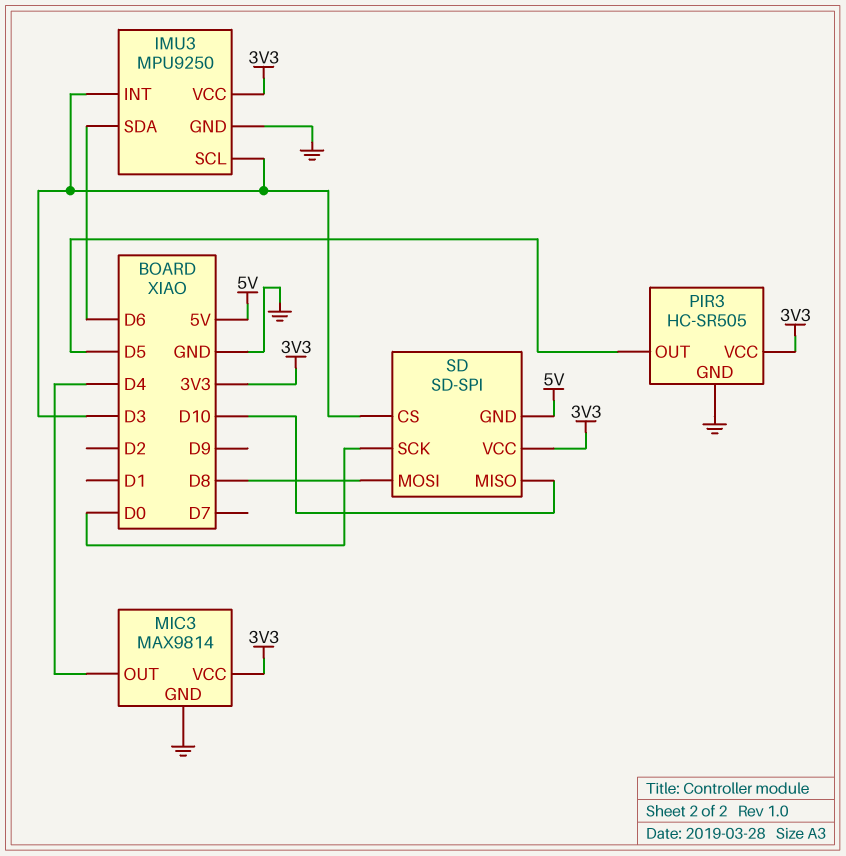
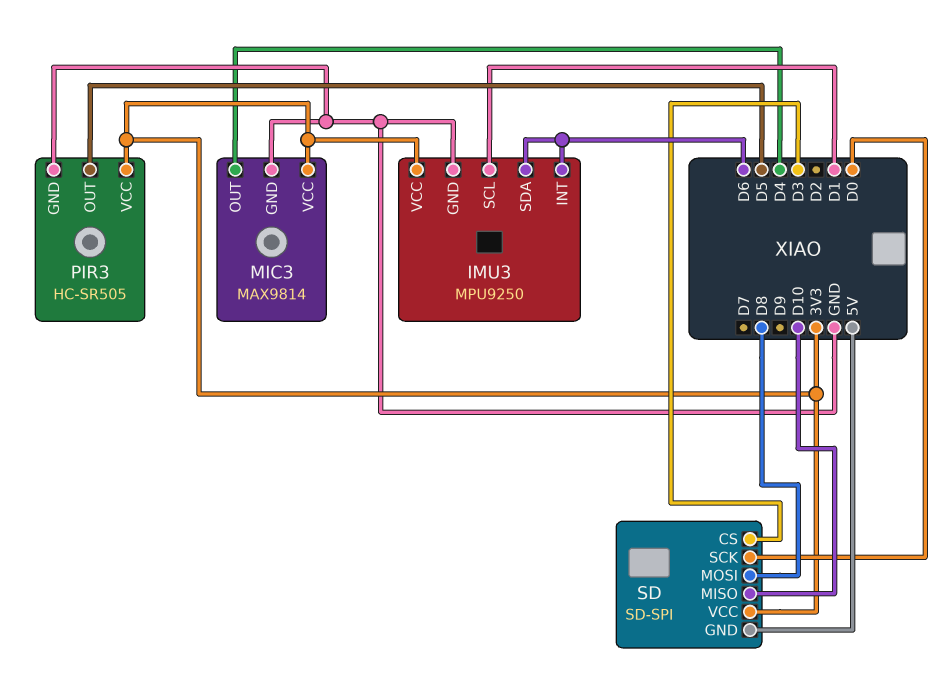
IMU3 pin INT: D3 -> D6
IMU3 pin SCL: D3 -> D1

